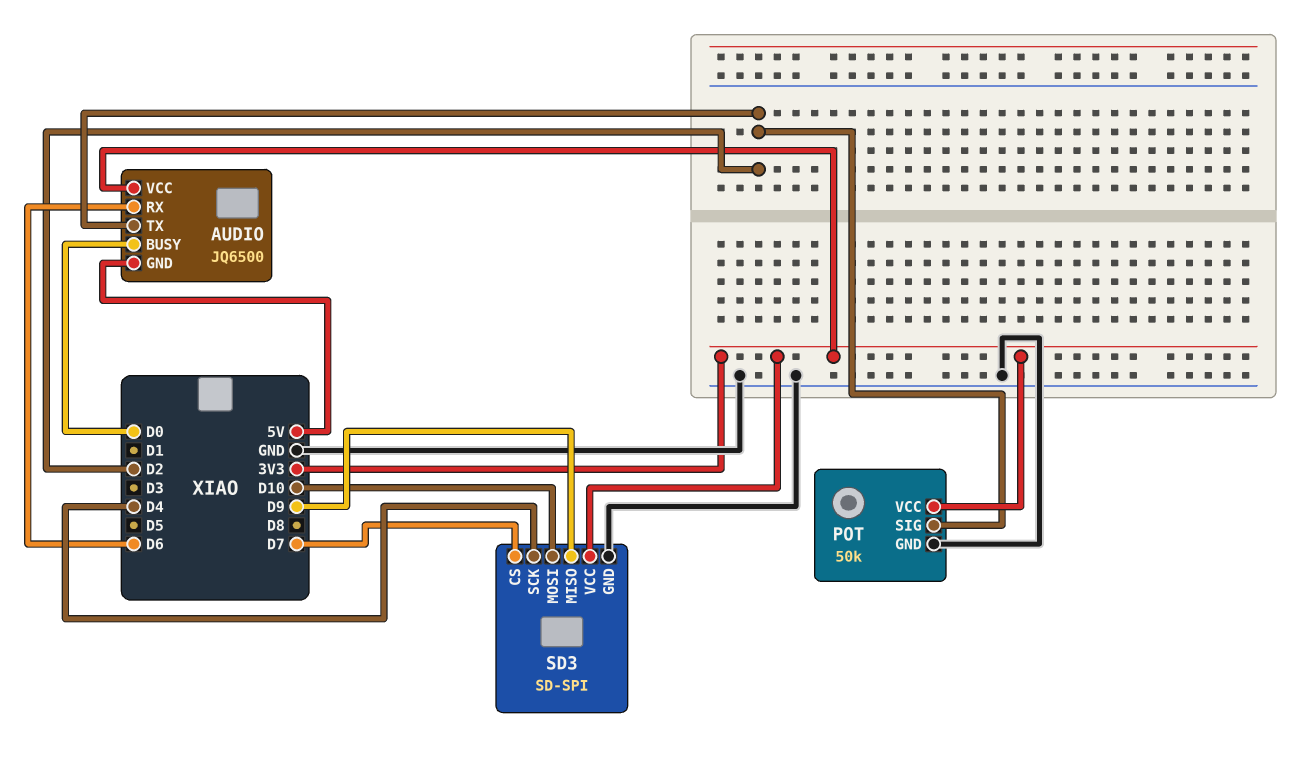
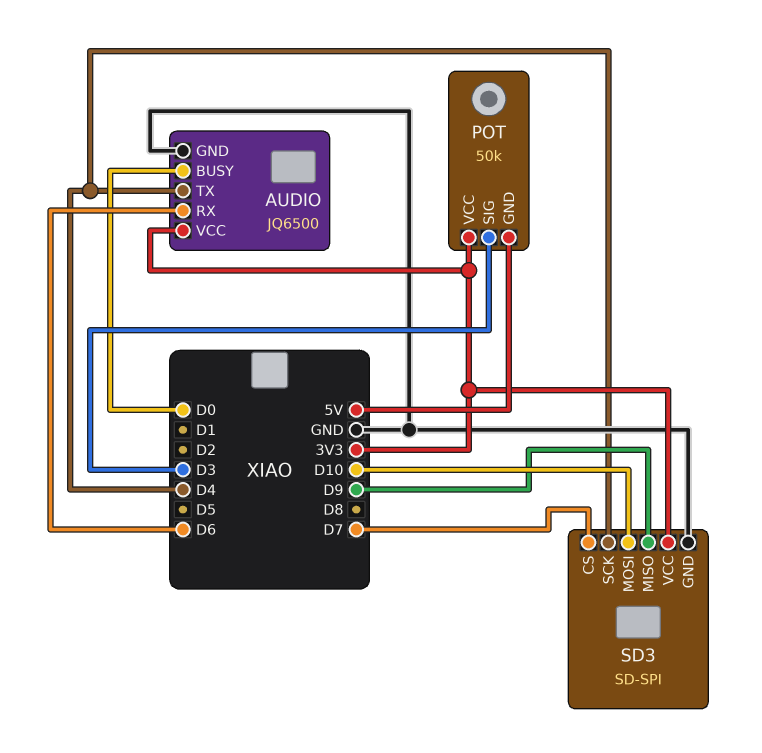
AUDIO pin GND: 5V -> GND
AUDIO pin TX: D2 -> D4
POT pin GND: GND -> 5V
POT pin SIG: D2 -> D3

